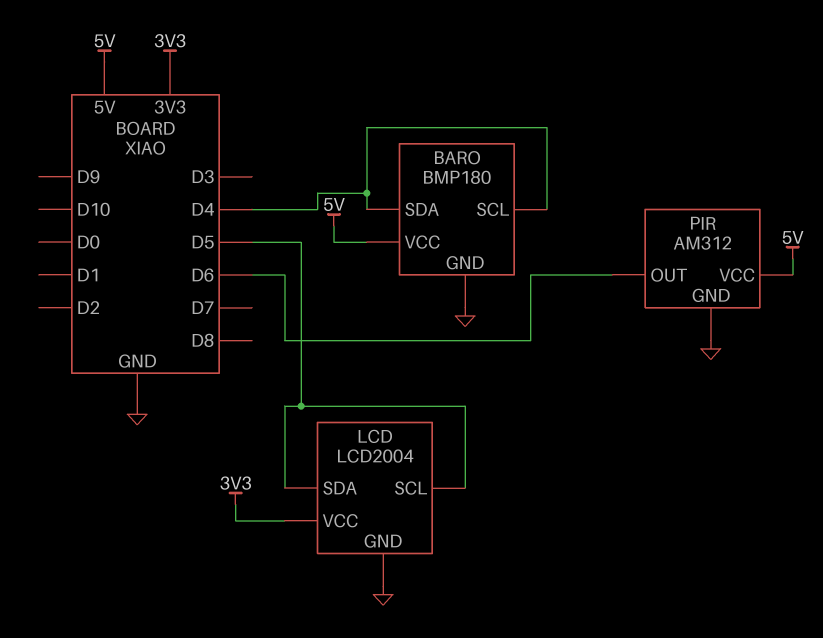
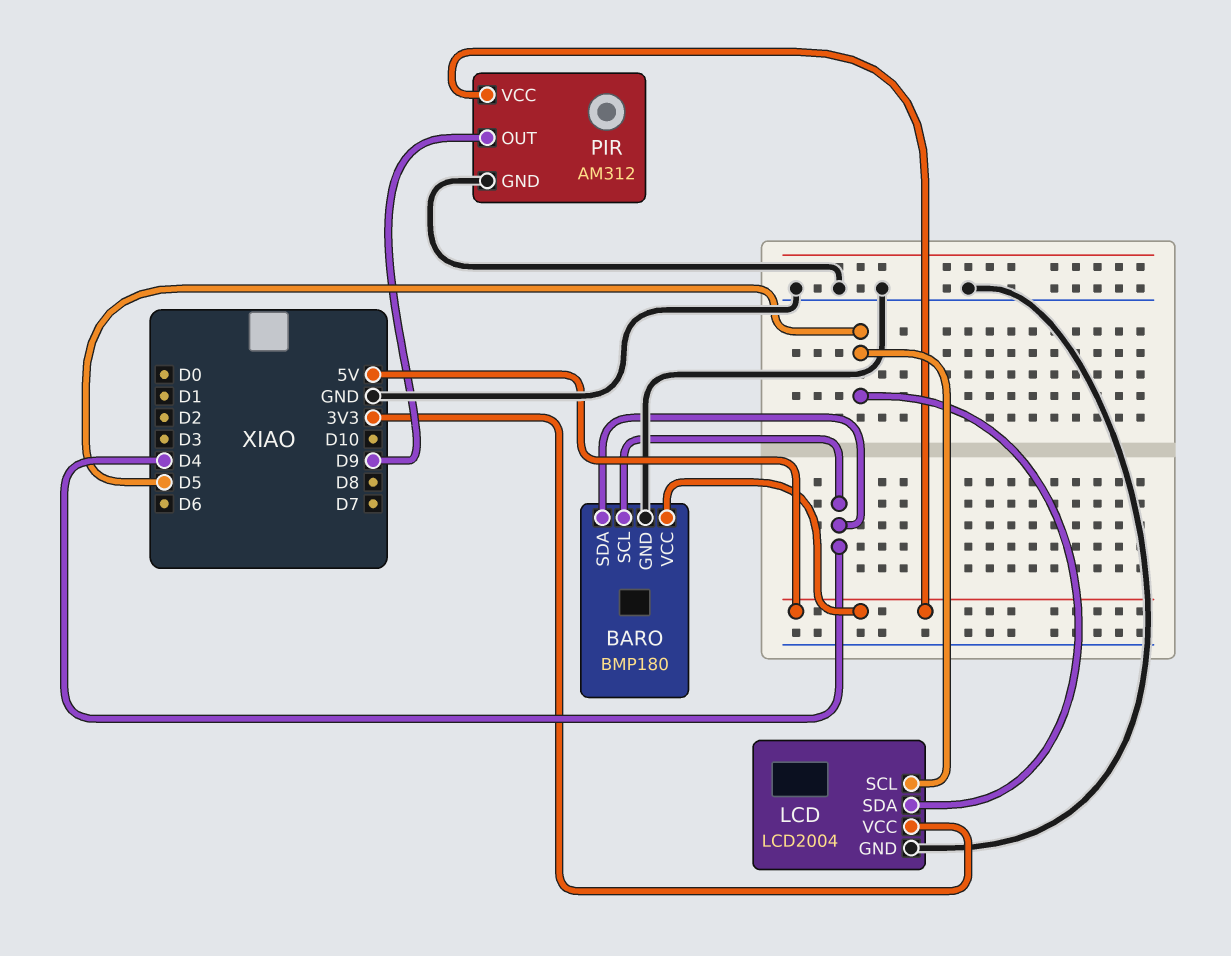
PIR pin OUT: D6 -> D9

